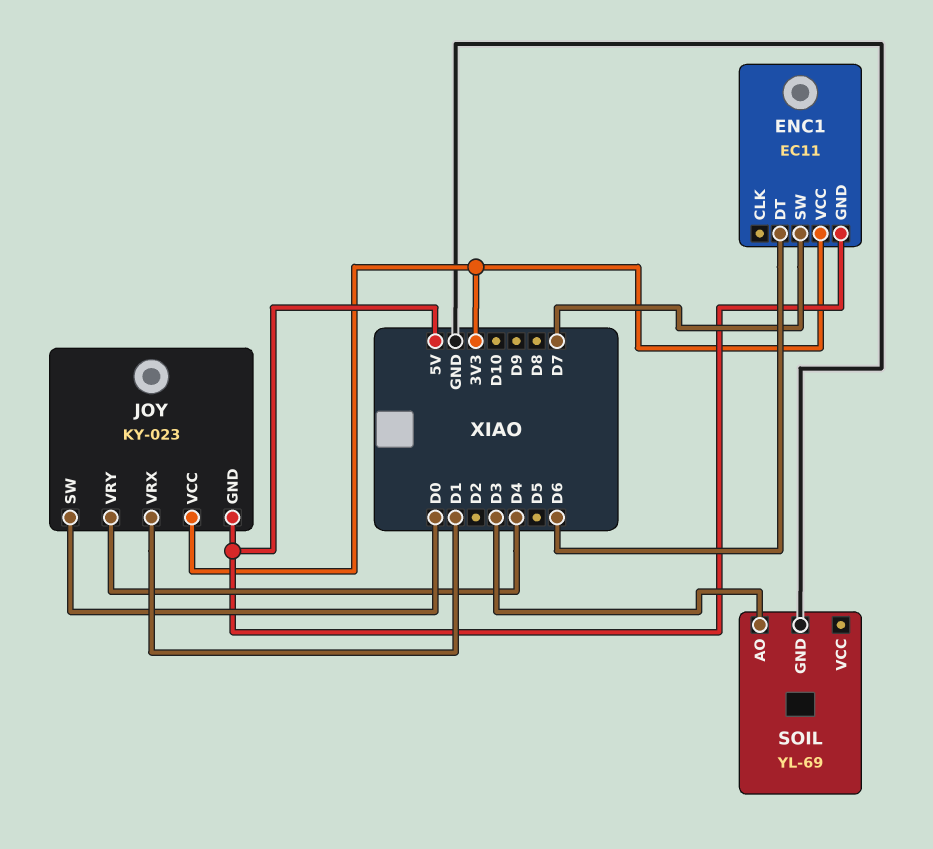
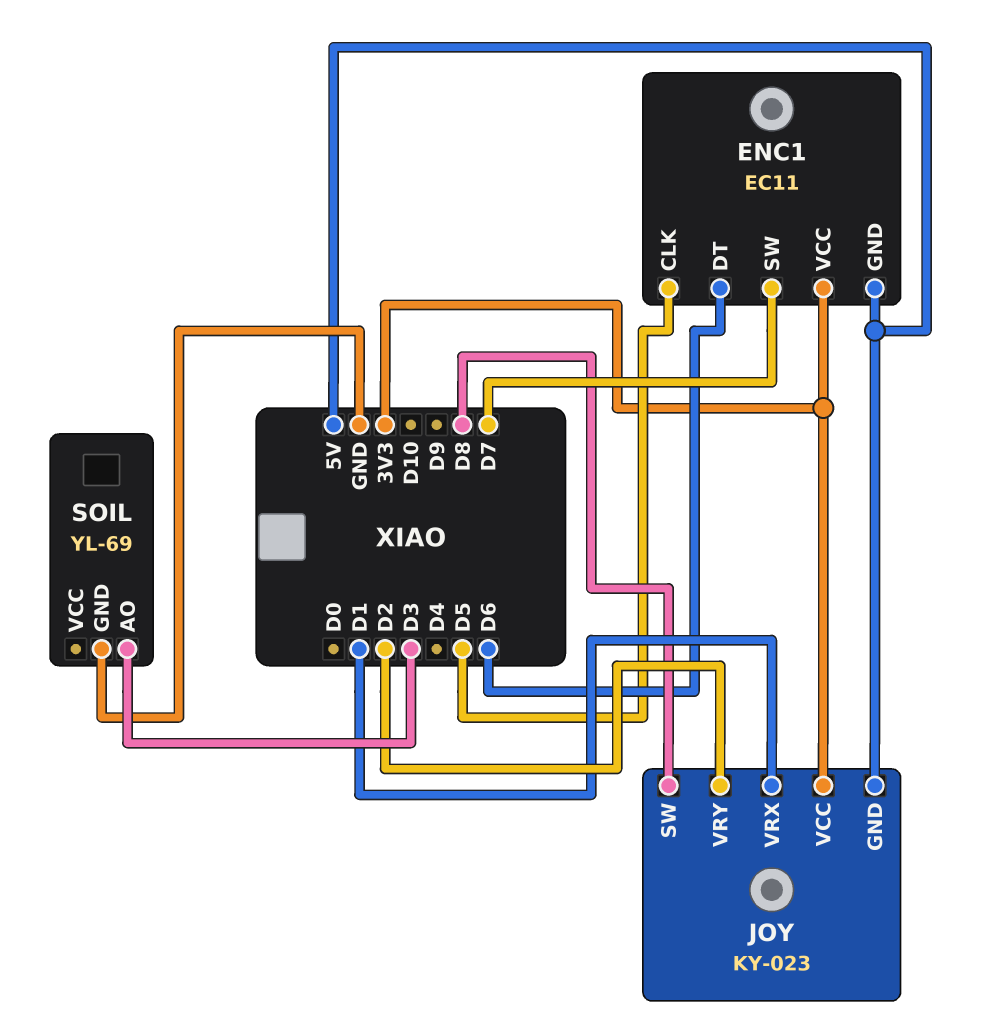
ENC1 pin CLK: none -> D5
JOY pin SW: D0 -> D8
JOY pin VRY: D4 -> D2

